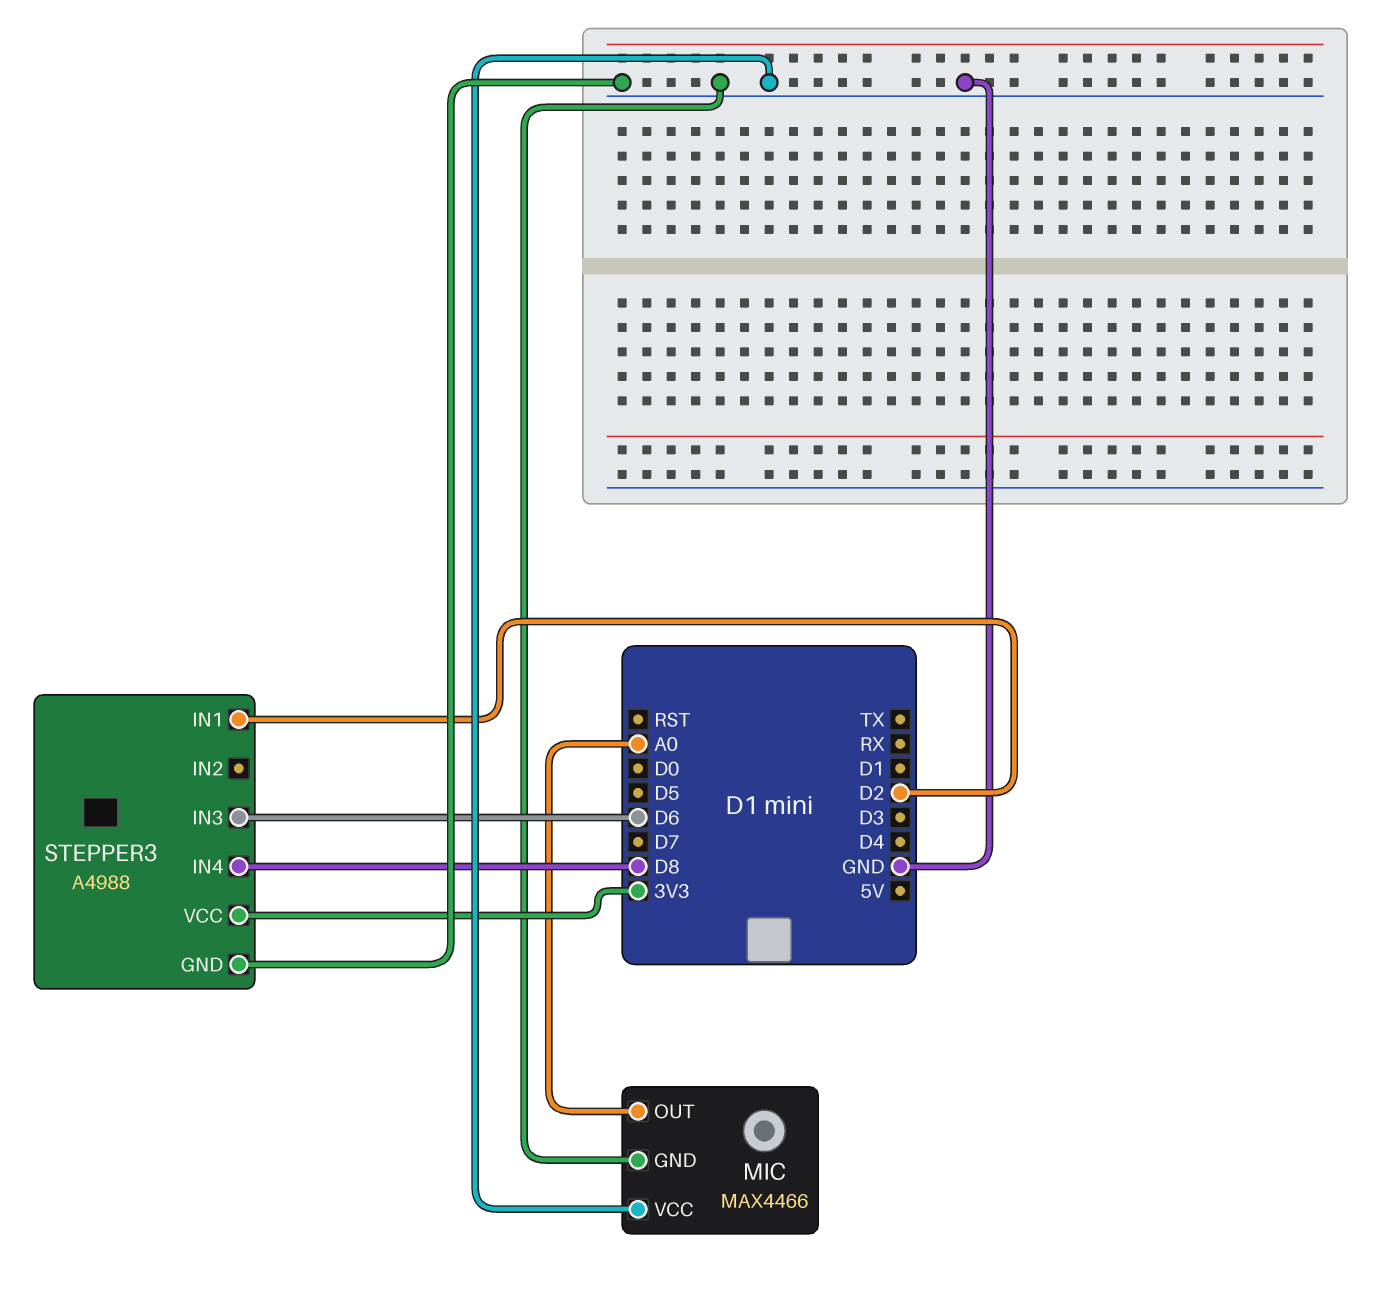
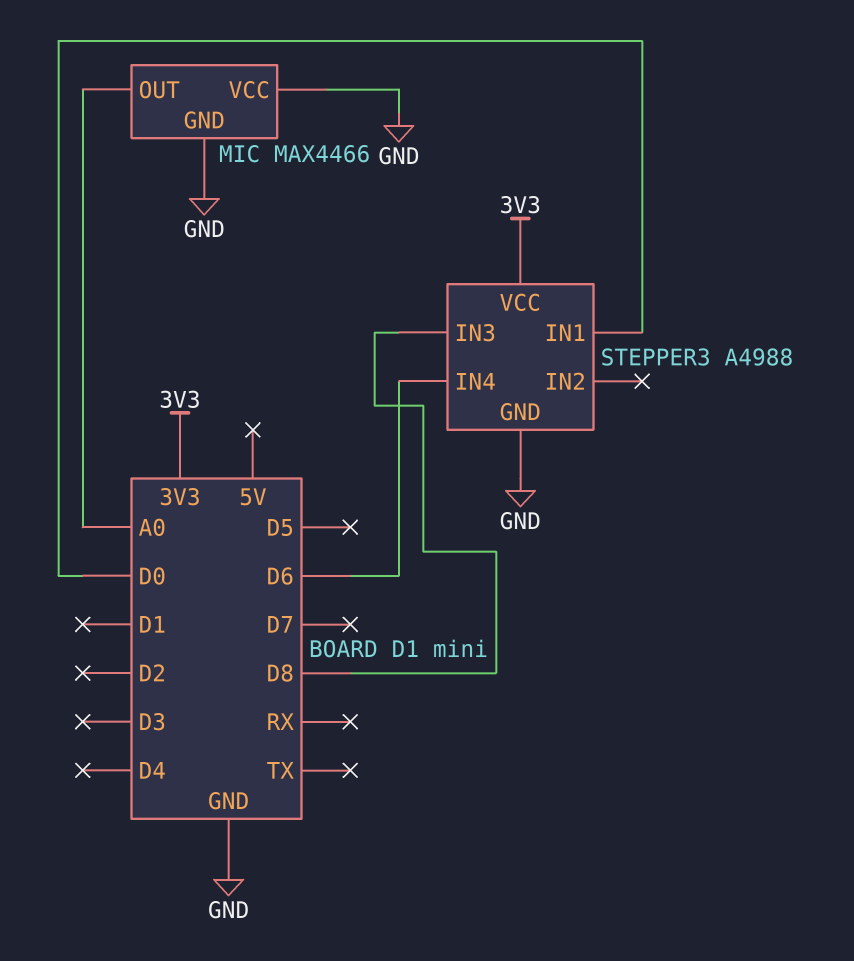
STEPPER3 pin IN1: D2 -> D0
STEPPER3 pin IN3: D6 -> D8
STEPPER3 pin IN4: D8 -> D6

